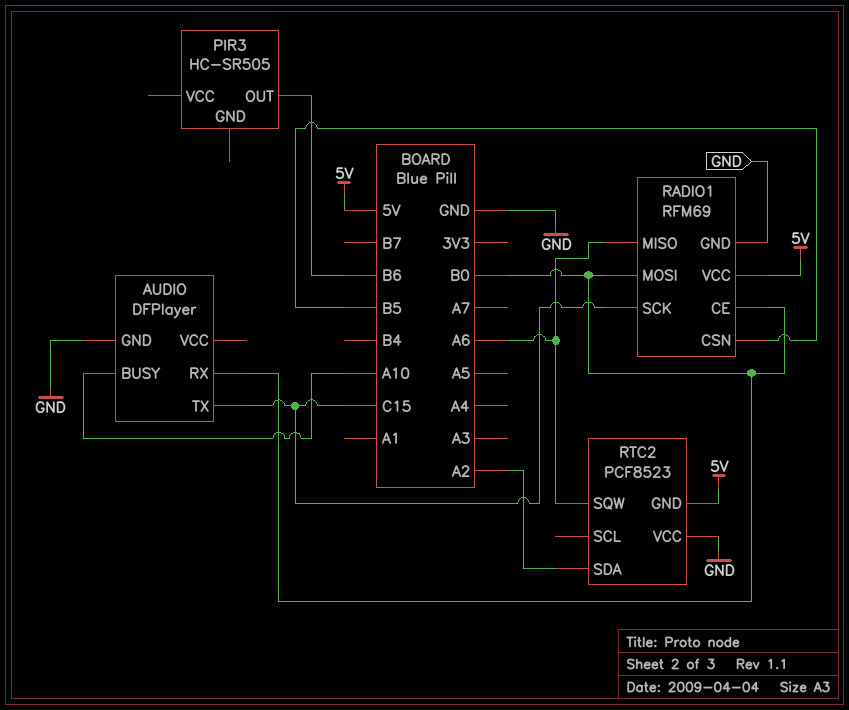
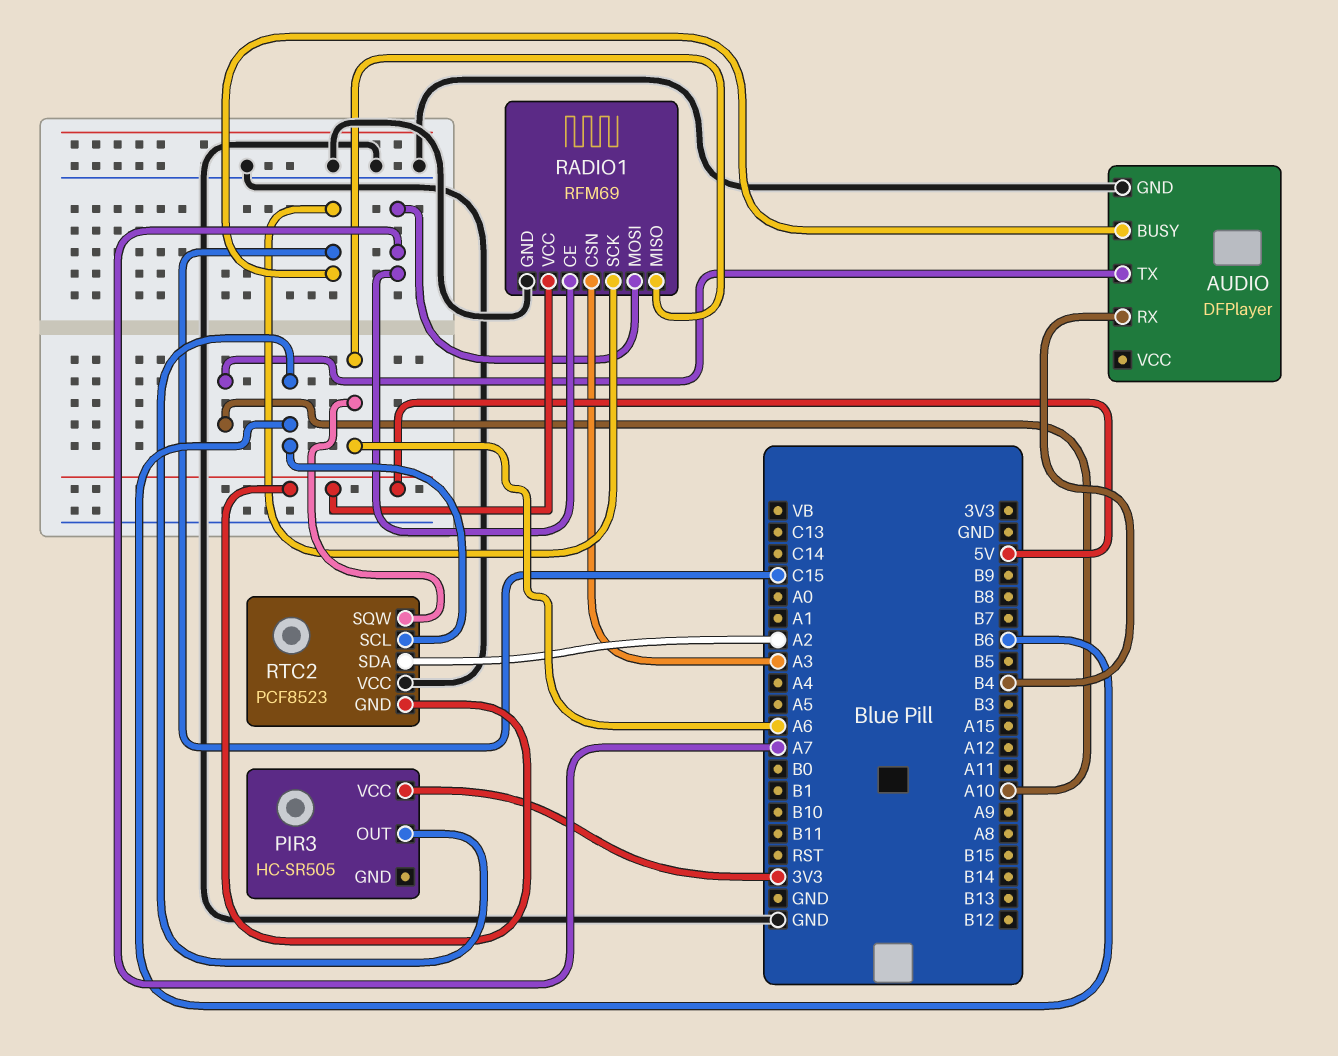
AUDIO pin BUSY: A10 -> C15
AUDIO pin RX: B0 -> B4
AUDIO pin TX: C15 -> A10
PIR3 pin VCC: none -> 3V3
RADIO1 pin CE: B0 -> A7
RADIO1 pin CSN: B5 -> A3
RADIO1 pin MOSI: B0 -> A7
RTC2 pin SCL: none -> B6

